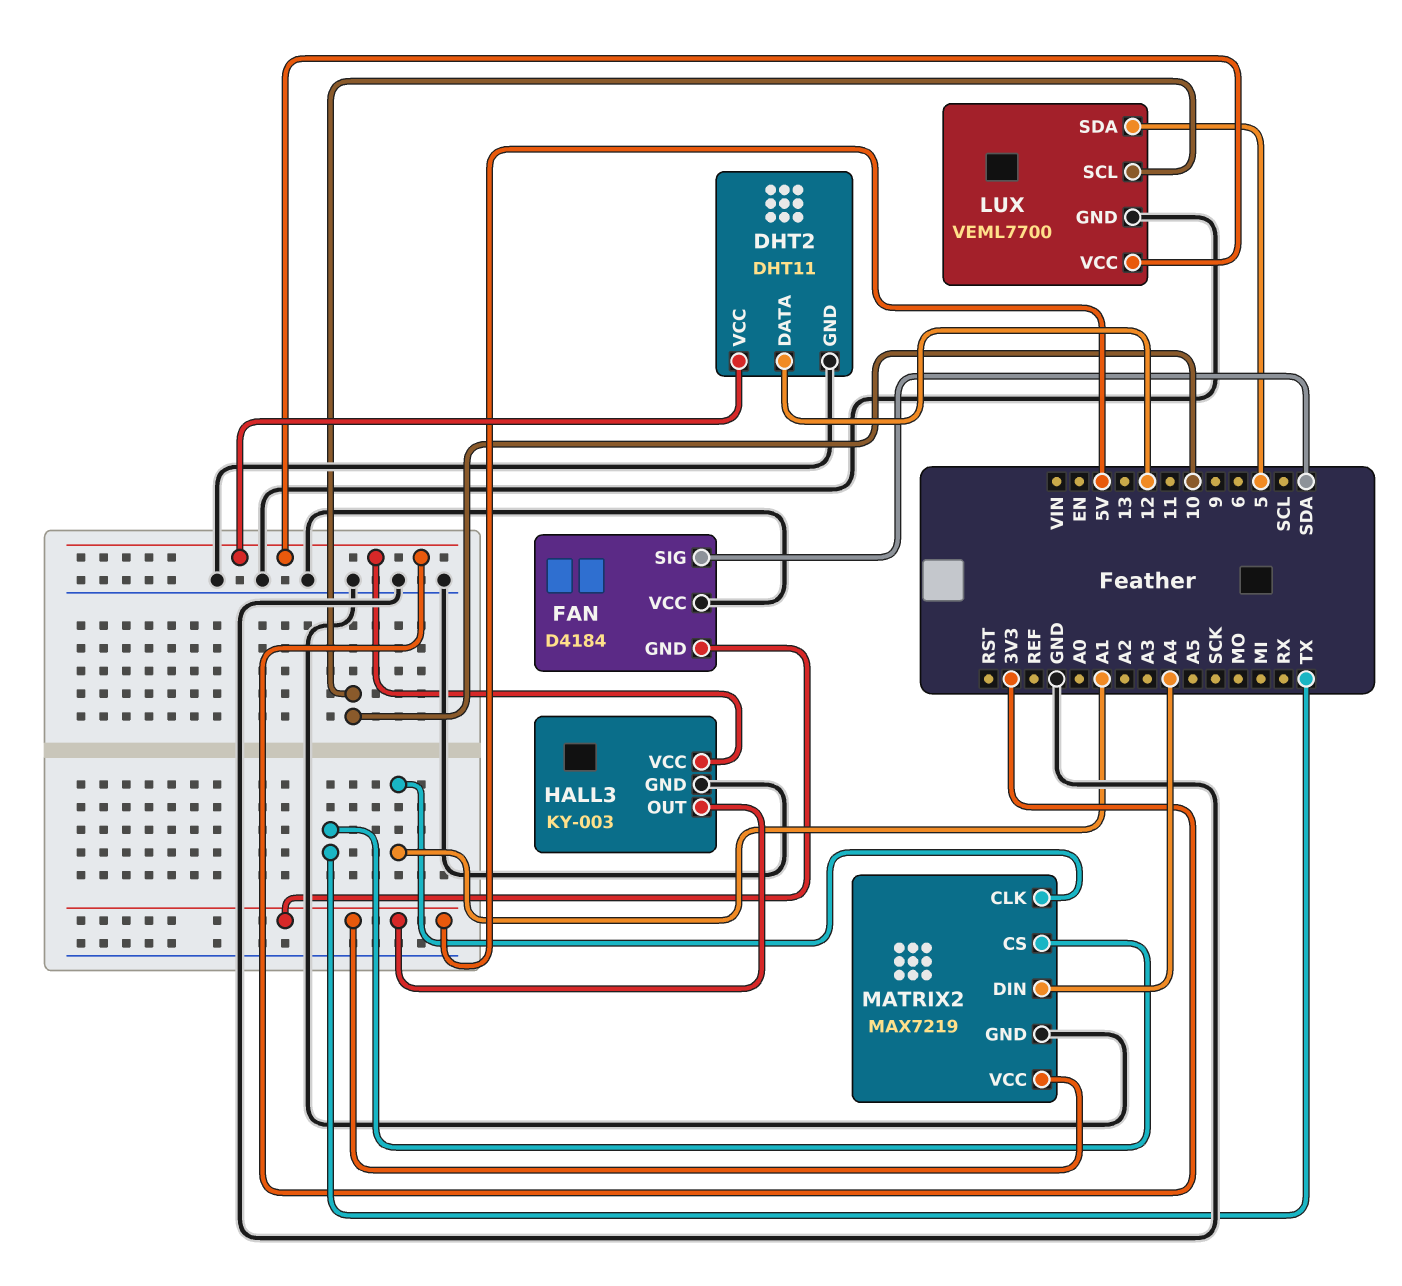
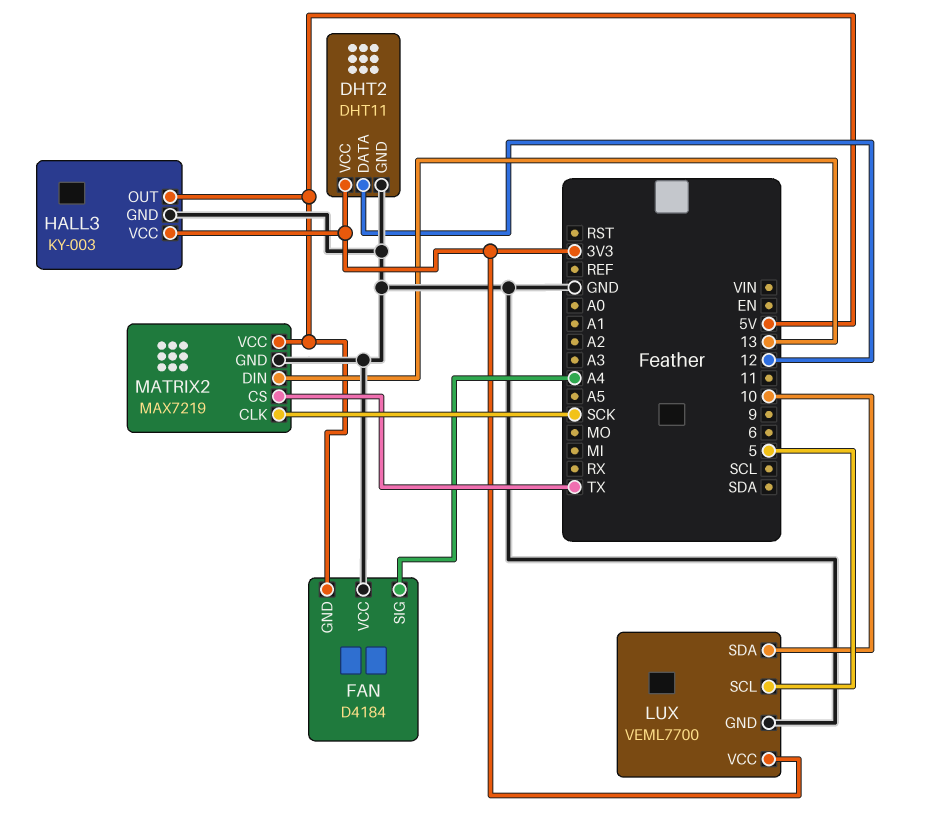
FAN pin SIG: SDA -> A4
LUX pin SCL: 10 -> 5
LUX pin SDA: 5 -> 10
MATRIX2 pin CLK: A1 -> SCK
MATRIX2 pin DIN: A4 -> 13

